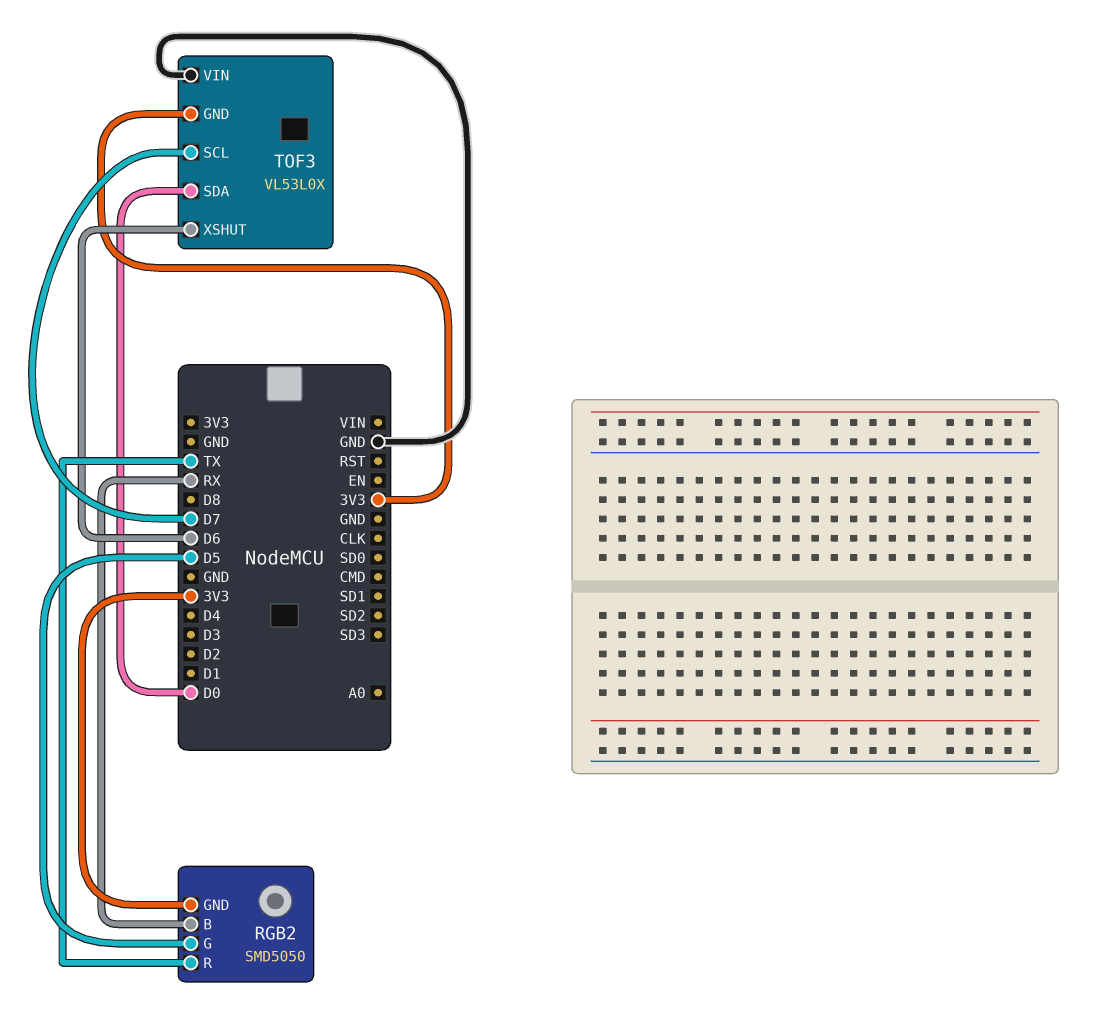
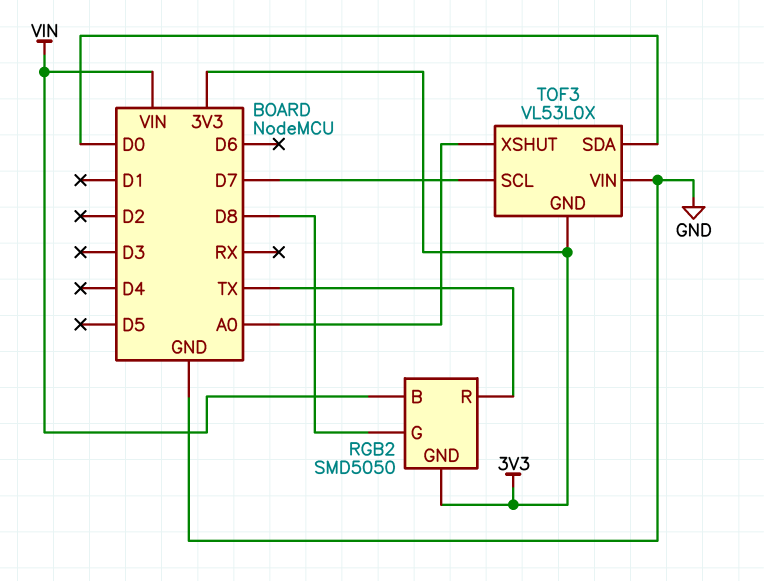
RGB2 pin B: RX -> VIN
RGB2 pin G: D5 -> D8
TOF3 pin XSHUT: D6 -> A0

